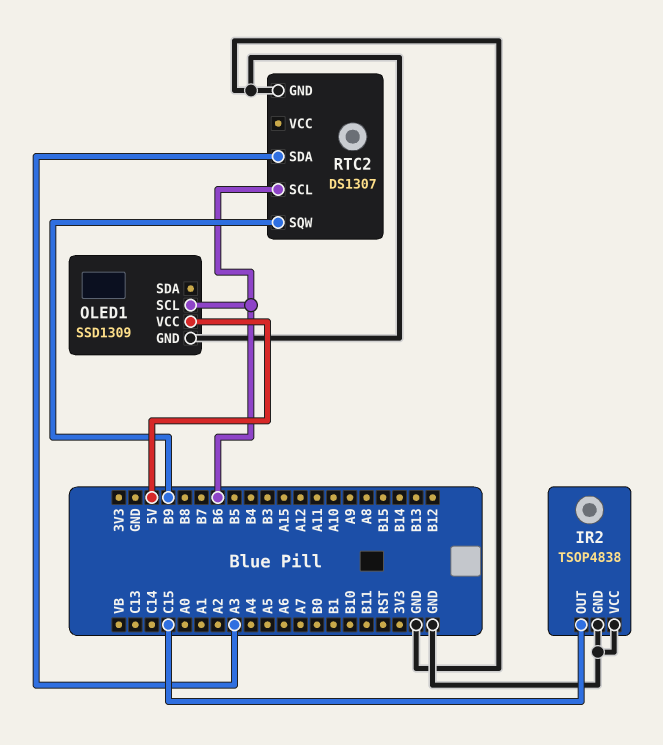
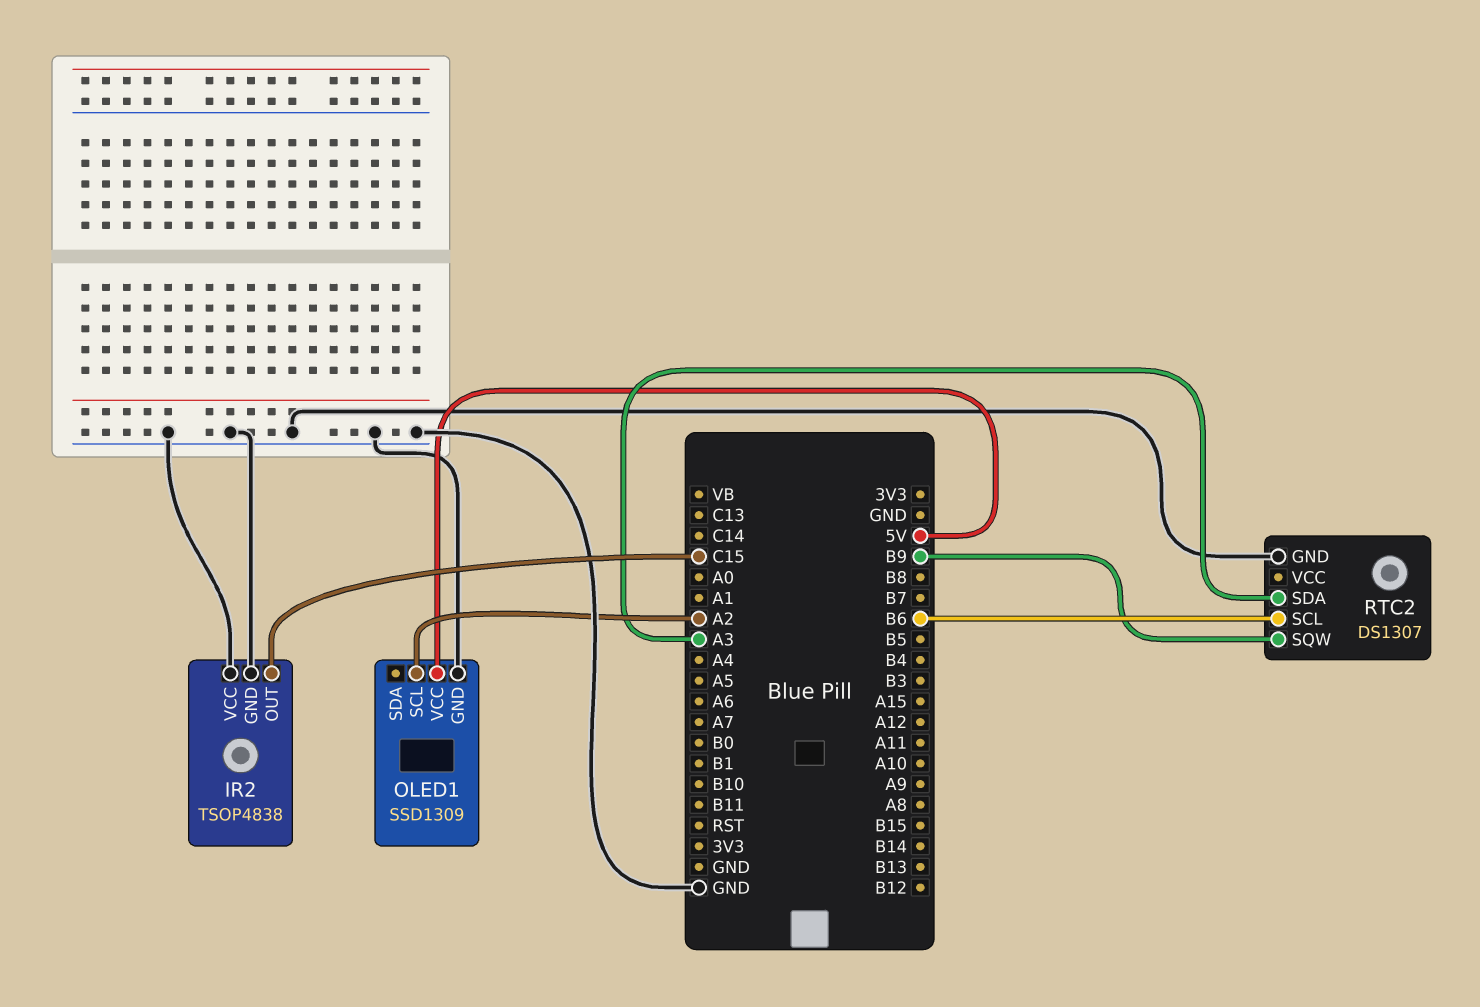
OLED1 pin SCL: B6 -> A2

